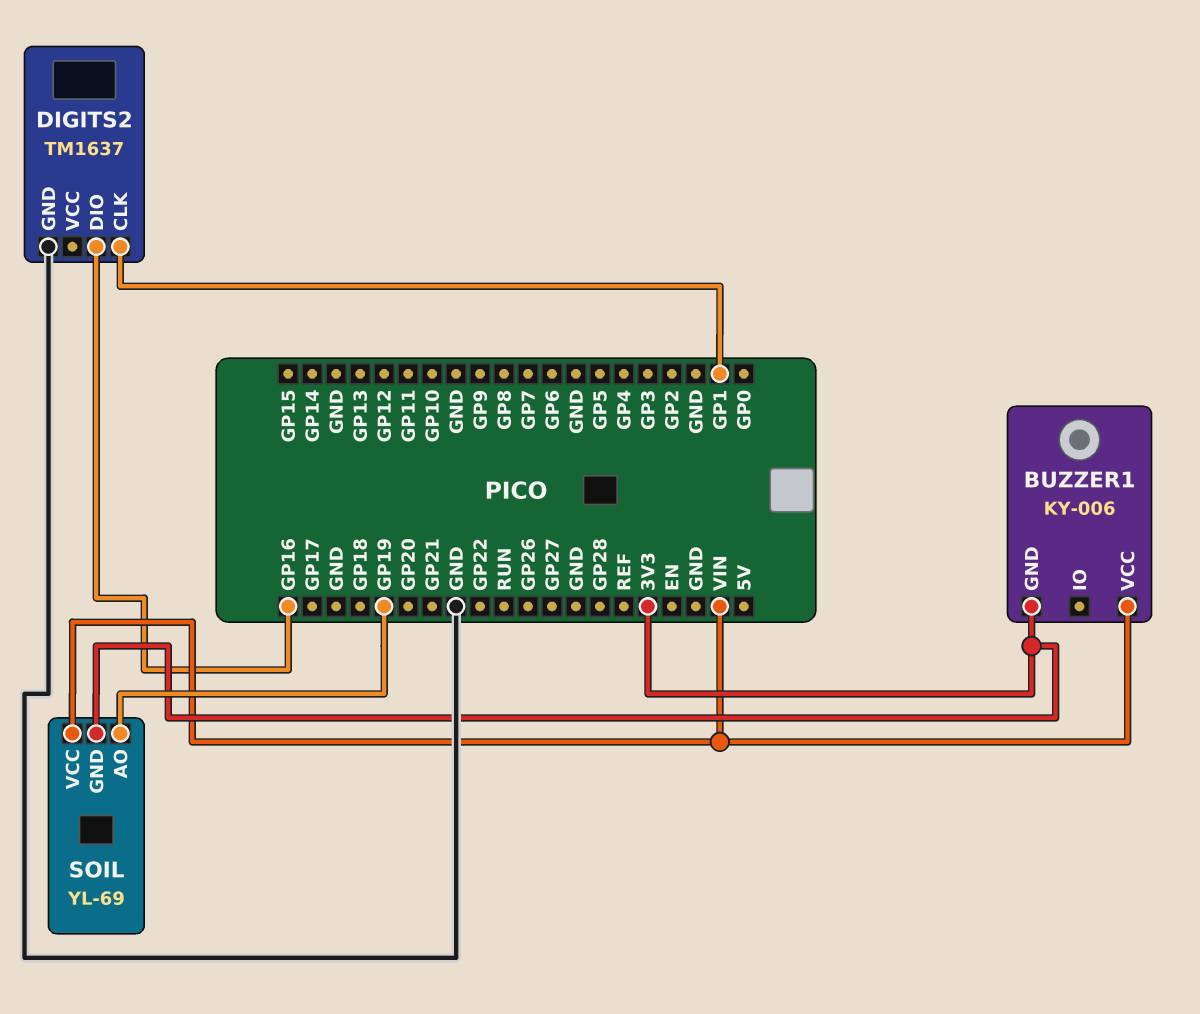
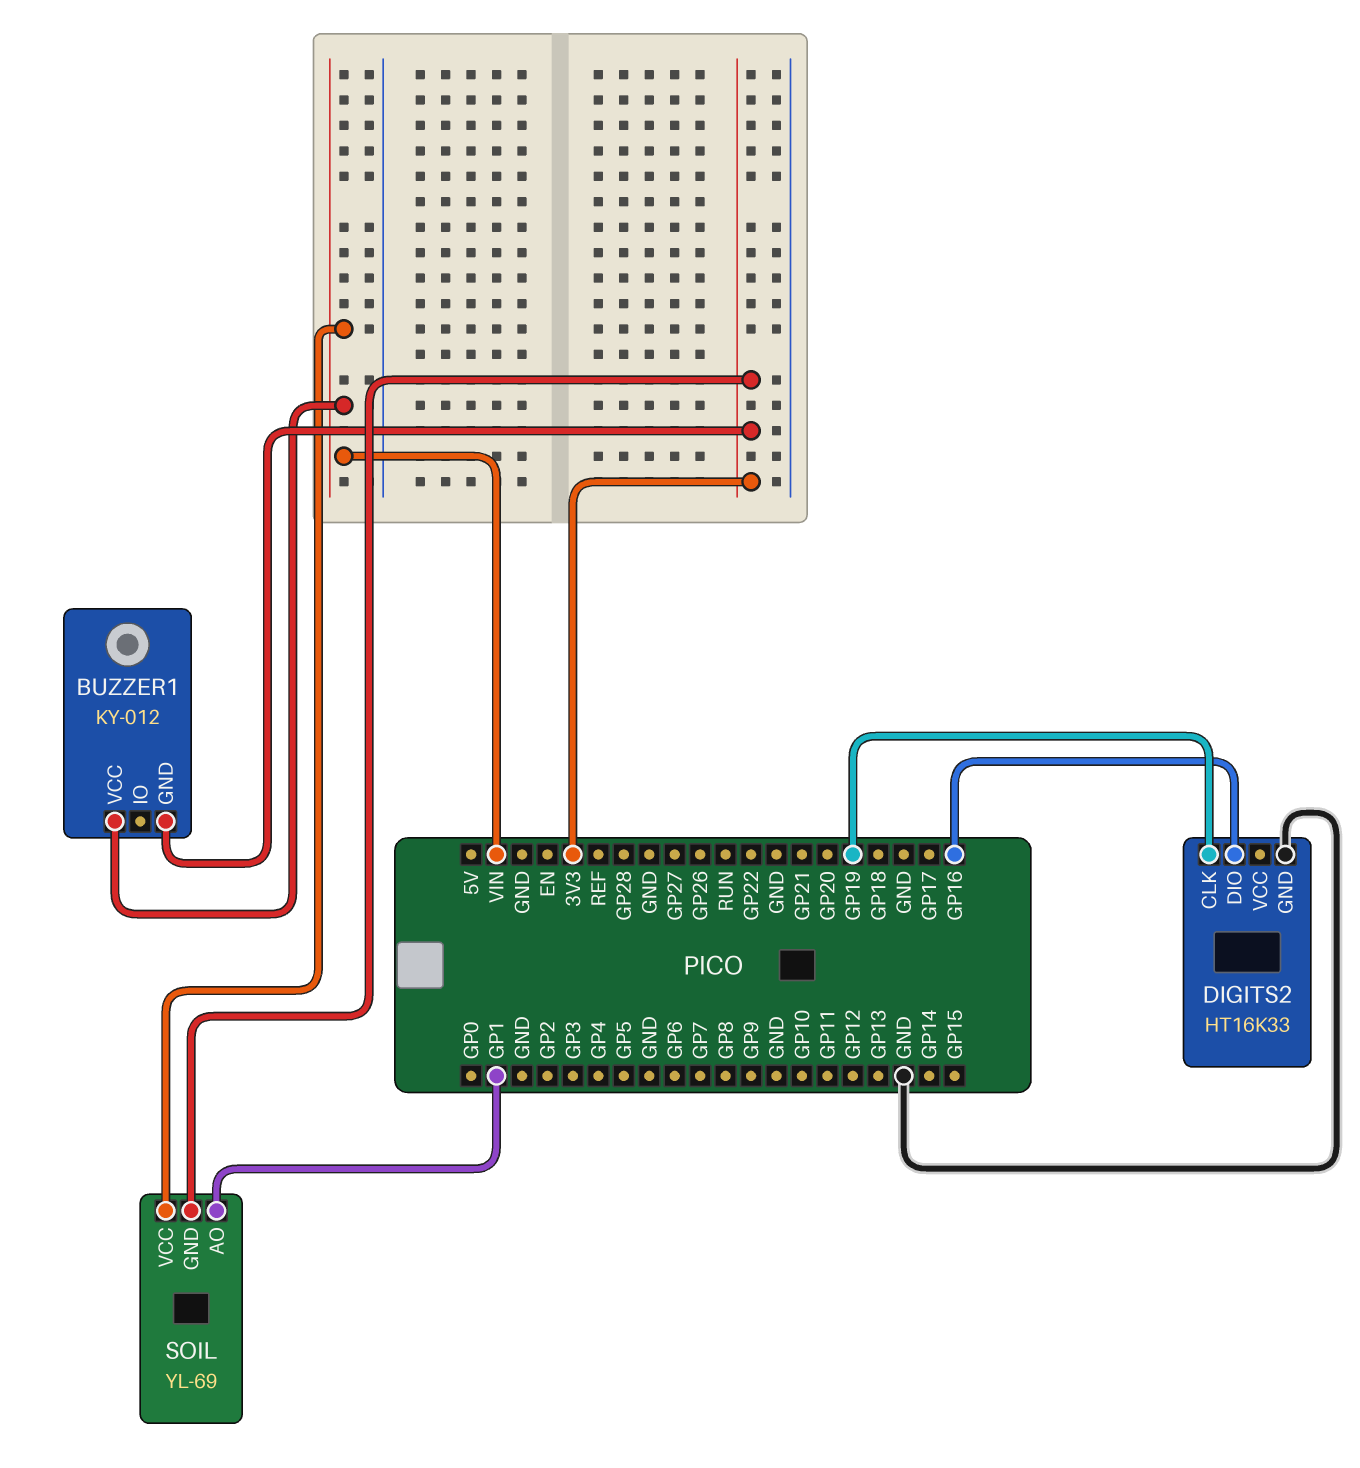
BUZZER1: KY-006 -> KY-012
DIGITS2: TM1637 -> HT16K33
DIGITS2 pin CLK: GP1 -> GP19
SOIL pin AO: GP19 -> GP1

